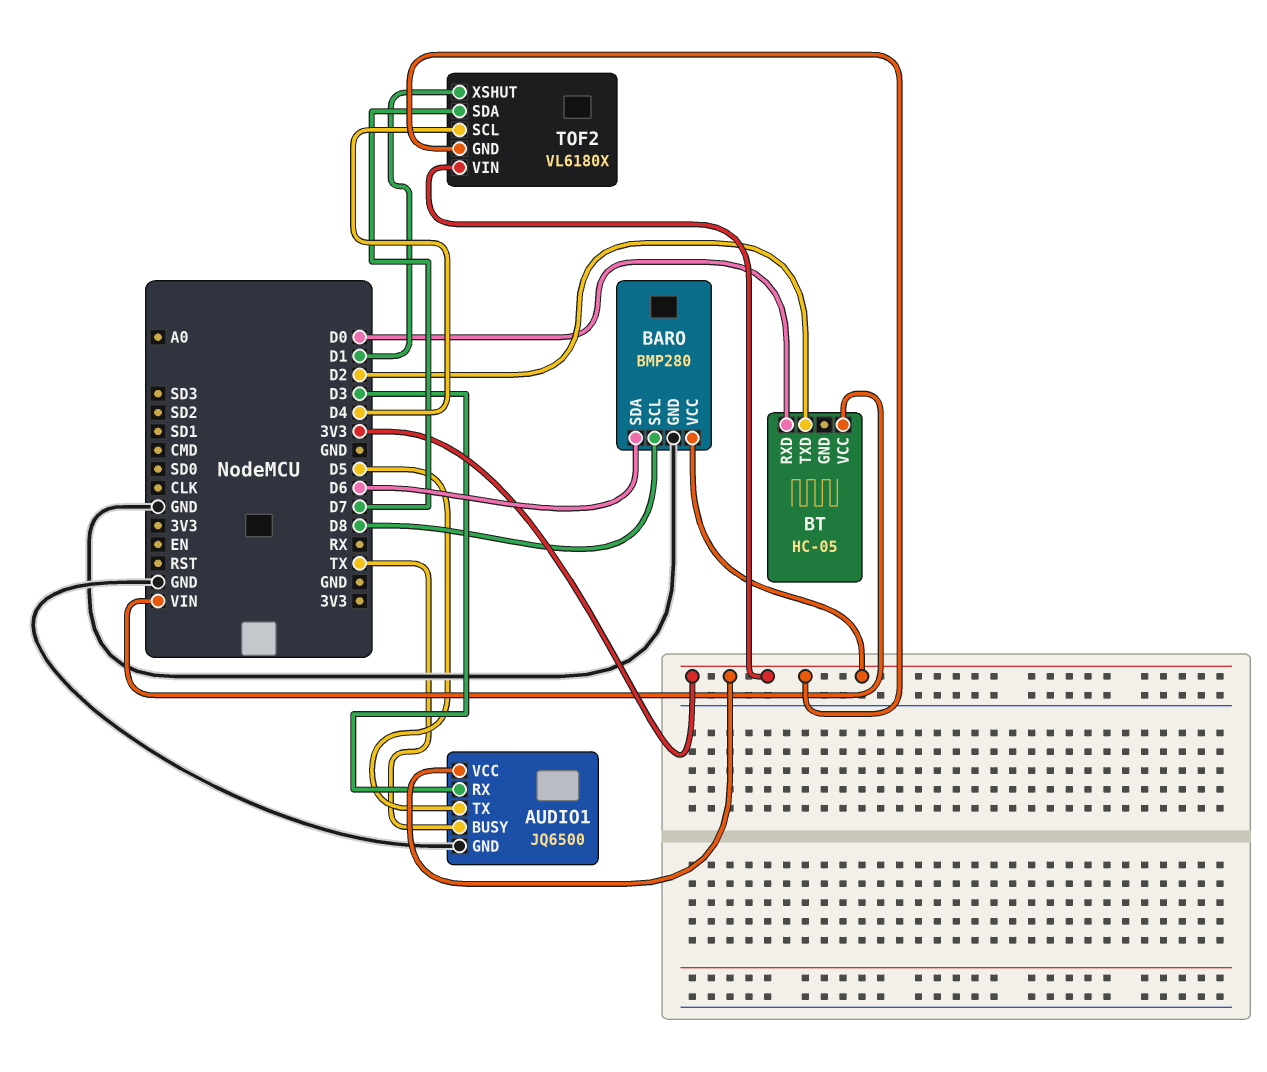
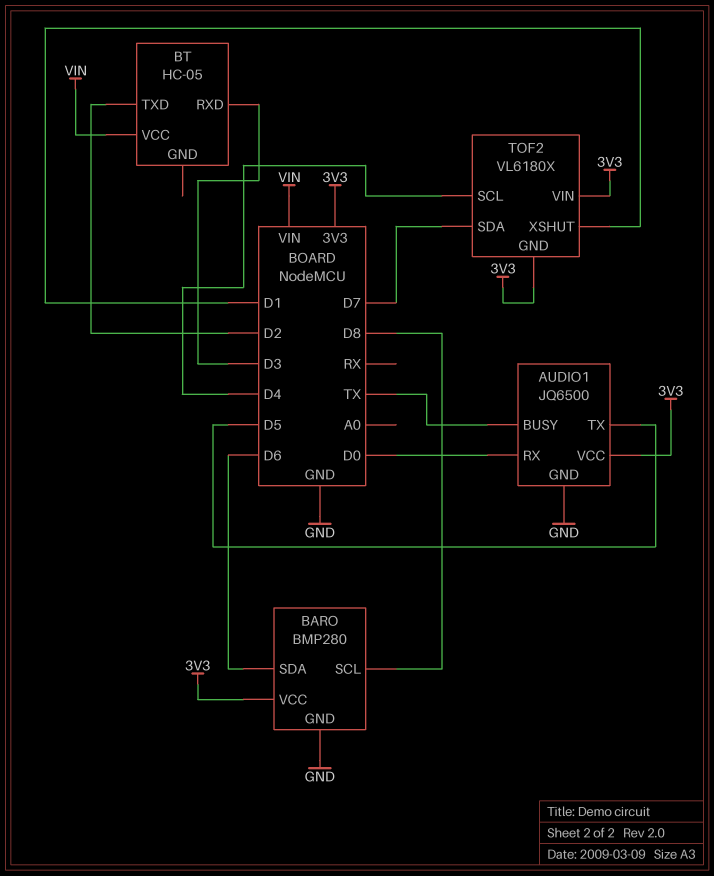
AUDIO1 pin RX: D3 -> D0
BT pin RXD: D0 -> D3

